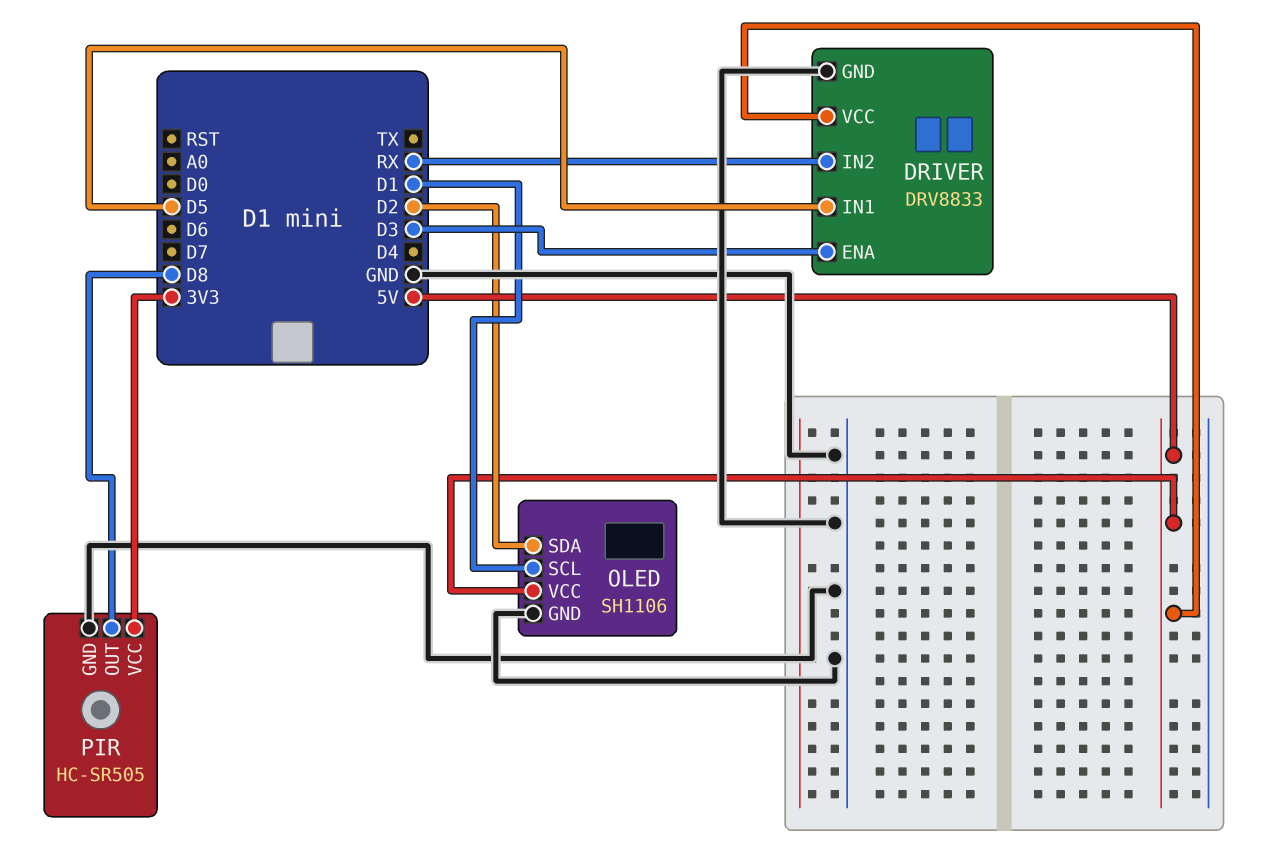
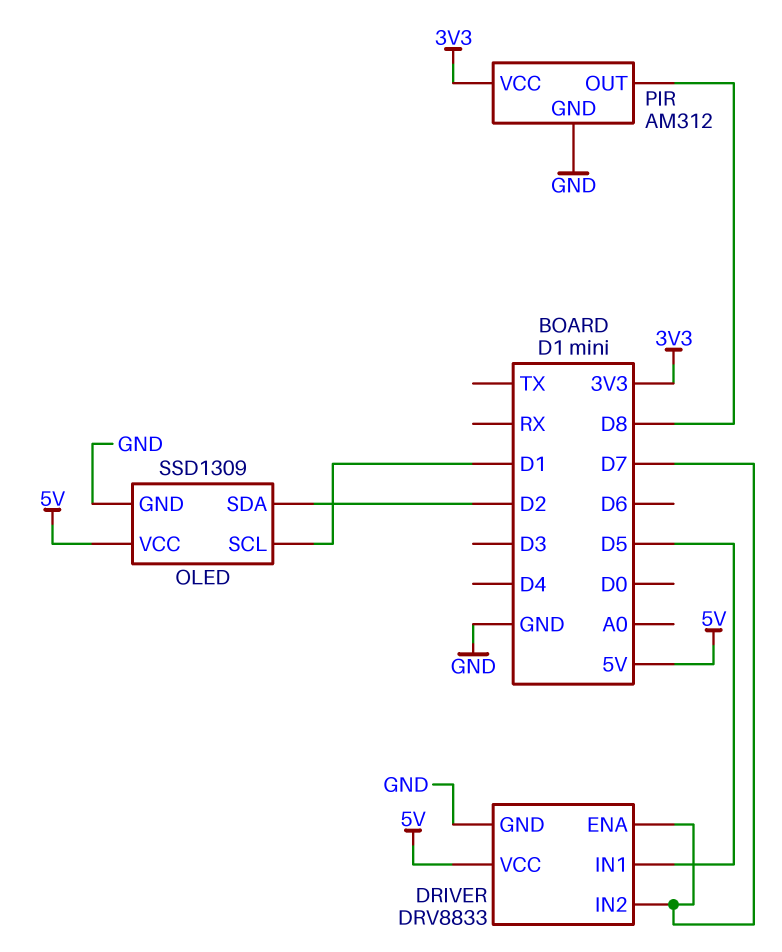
DRIVER pin ENA: D3 -> D7
DRIVER pin IN2: RX -> D7
OLED: SH1106 -> SSD1309
PIR: HC-SR505 -> AM312

